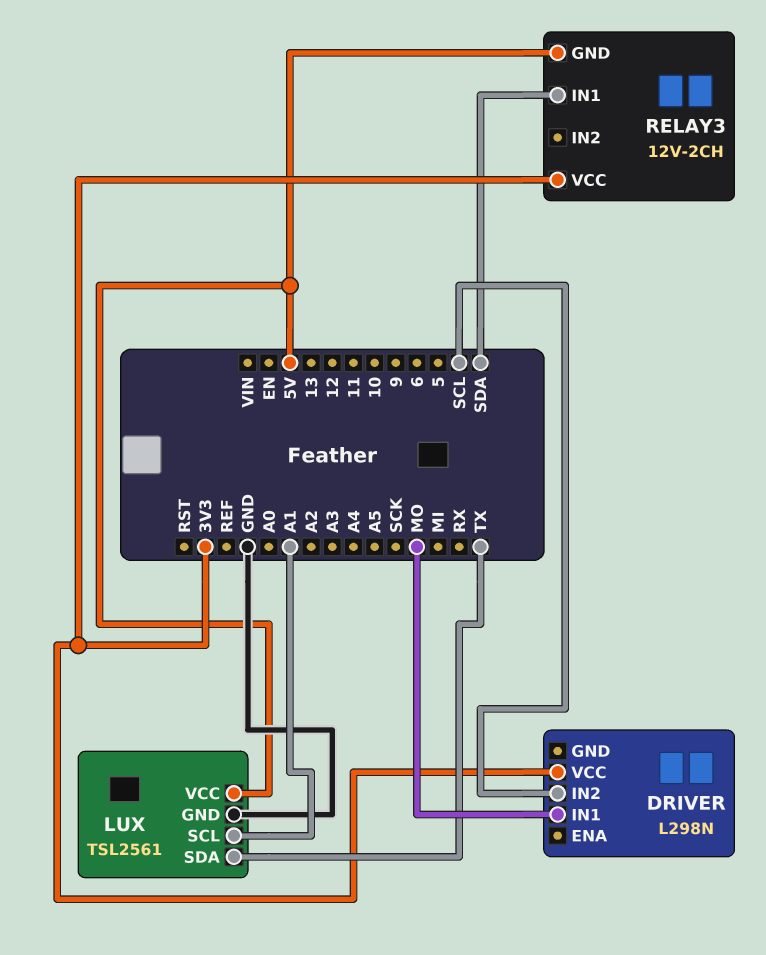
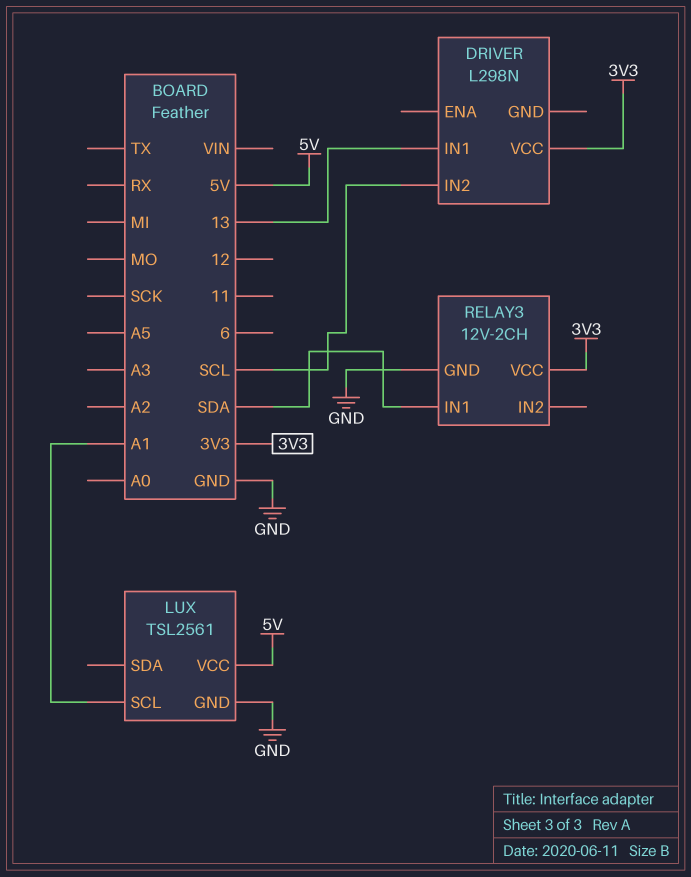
DRIVER pin IN1: MO -> 13
LUX pin SDA: TX -> none
RELAY3 pin GND: 5V -> GND

